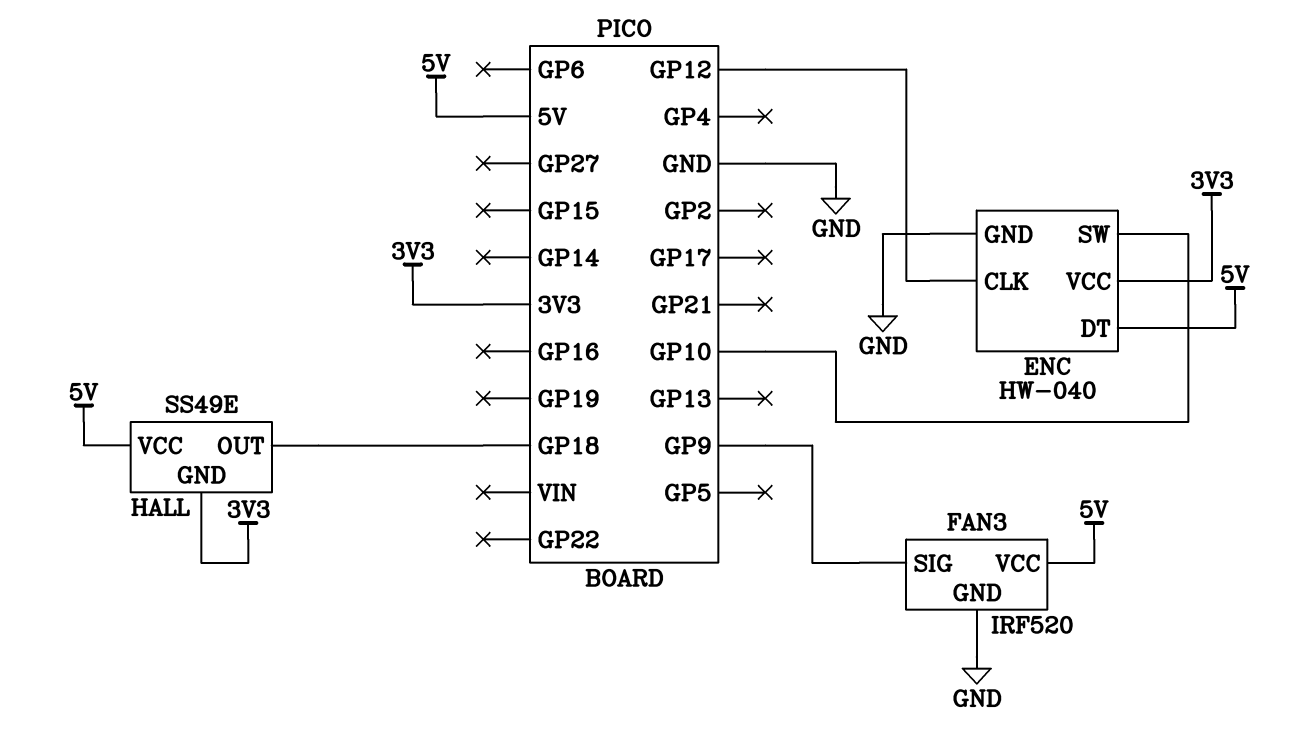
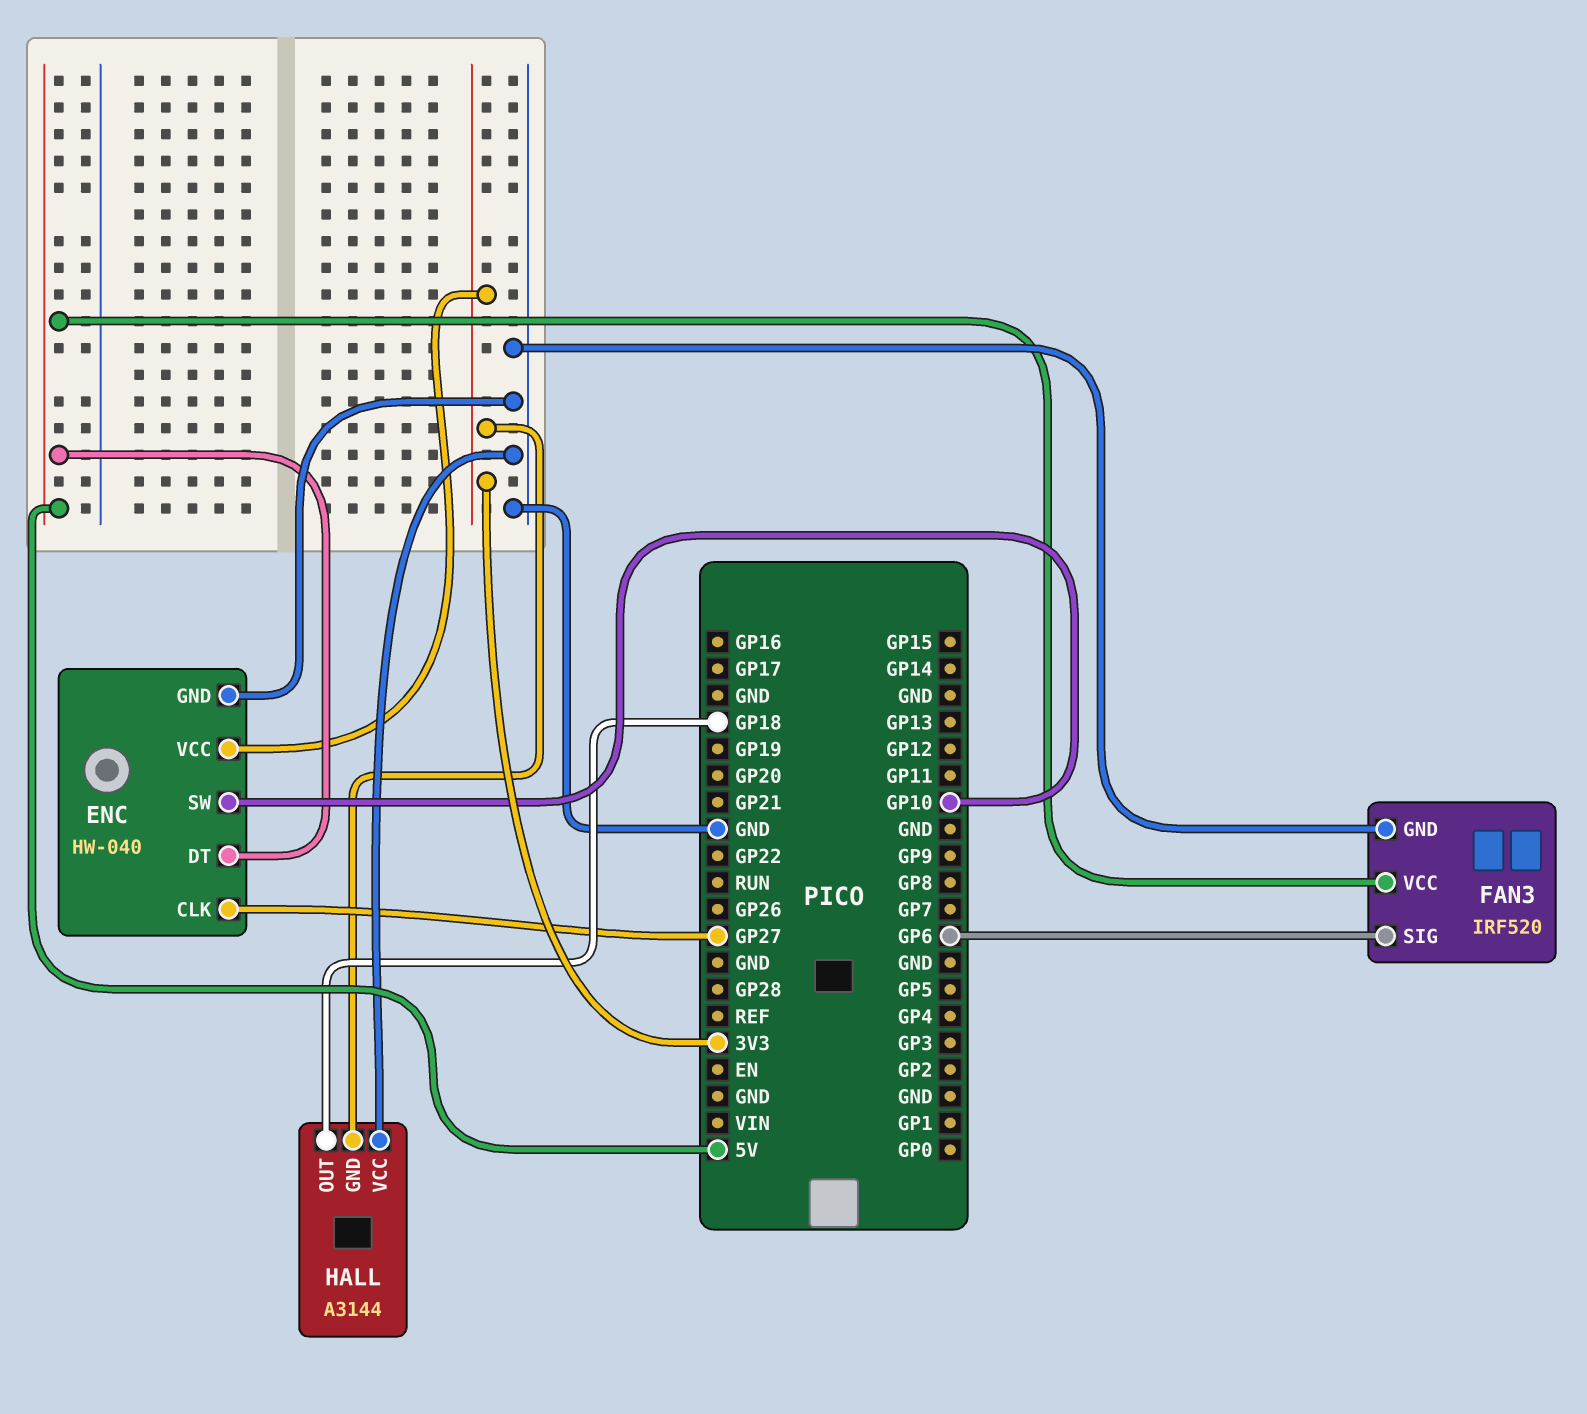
ENC pin CLK: GP12 -> GP27
FAN3 pin SIG: GP9 -> GP6
HALL: SS49E -> A3144
HALL pin VCC: 5V -> GND

